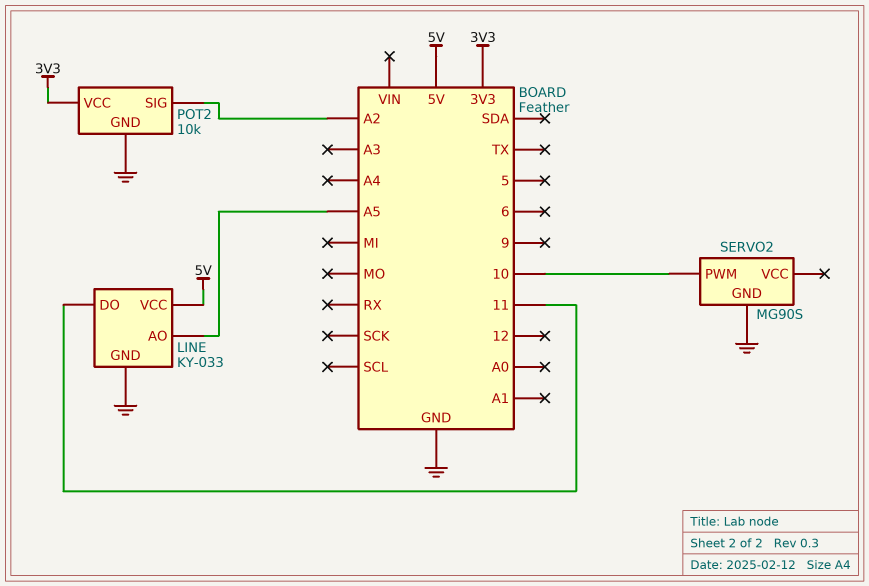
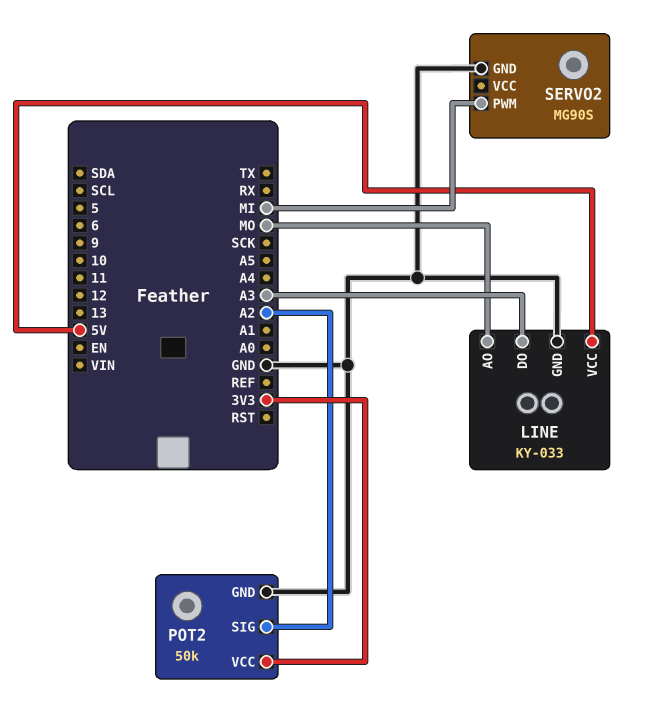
LINE pin AO: A5 -> MO
LINE pin DO: 11 -> A3
POT2: 10k -> 50k
SERVO2 pin PWM: 10 -> MI

